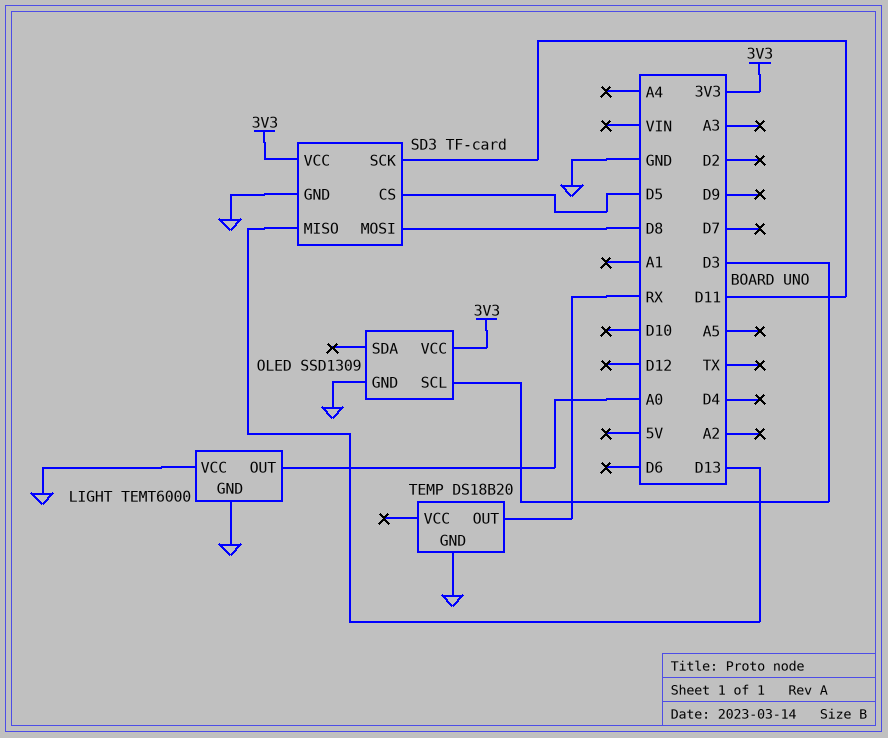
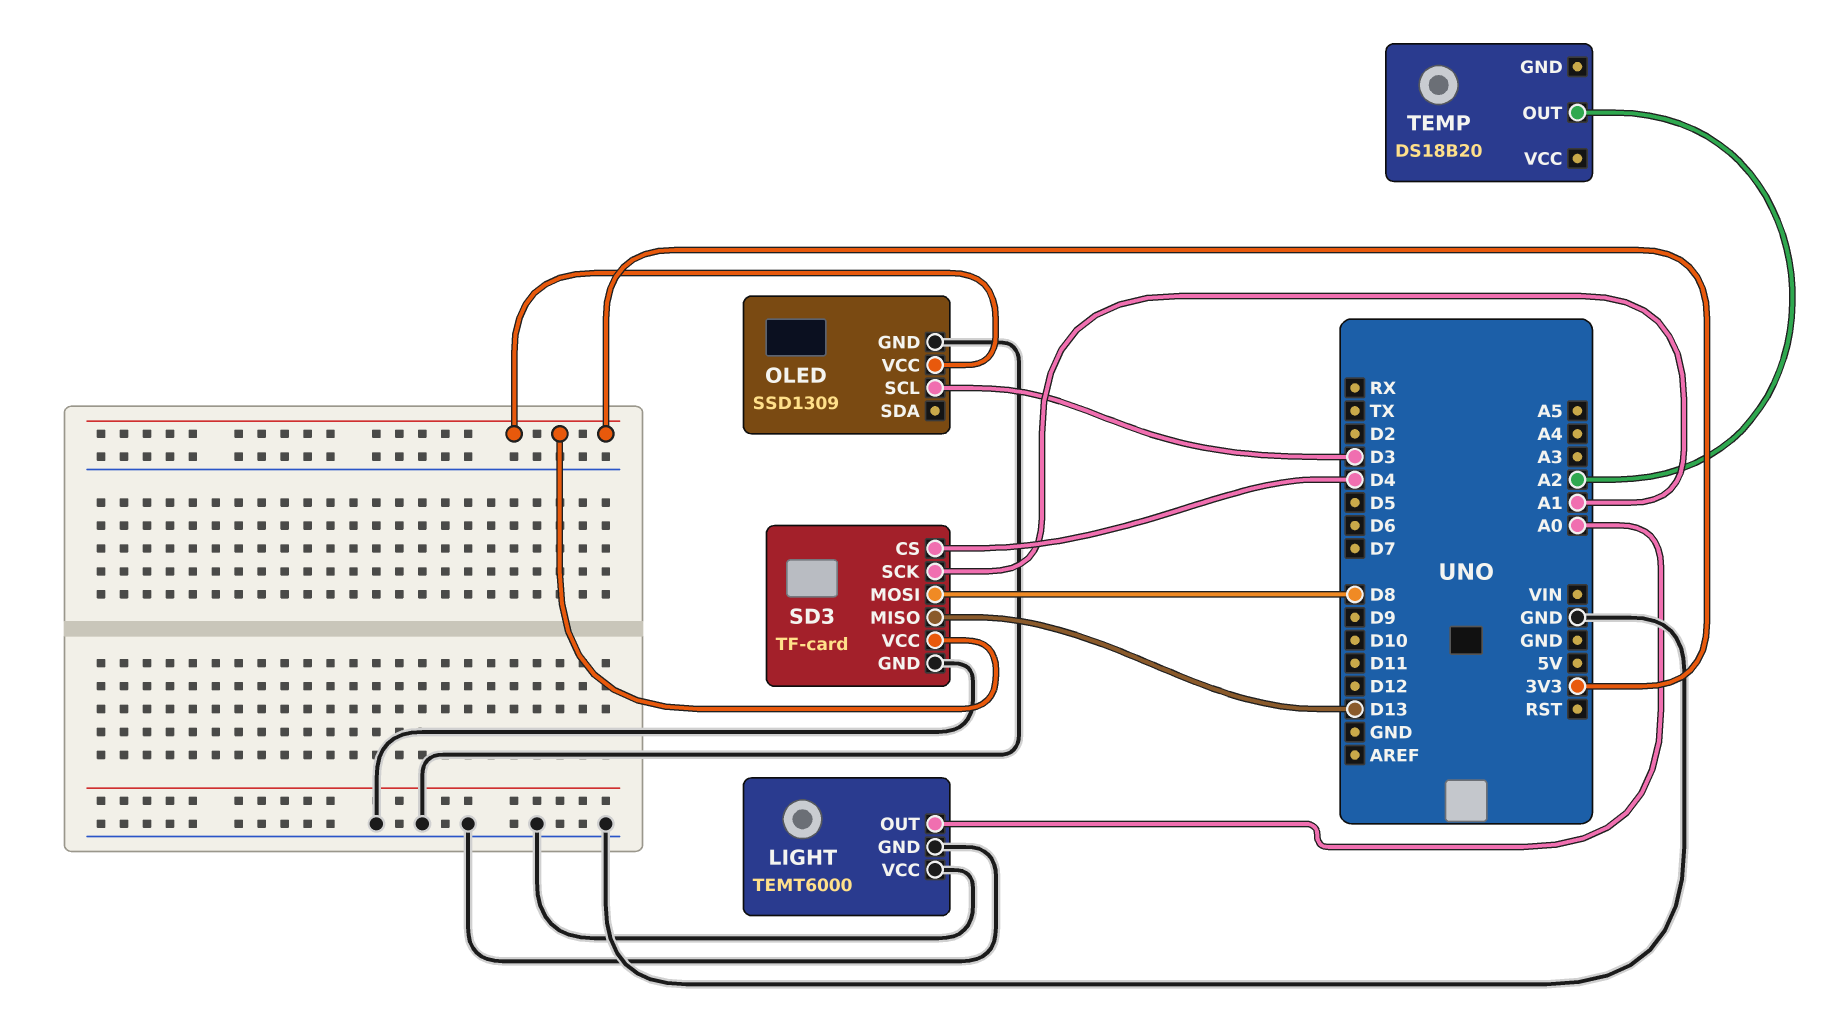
SD3 pin CS: D5 -> D4
SD3 pin SCK: D11 -> A1
TEMP pin GND: GND -> none
TEMP pin OUT: RX -> A2

